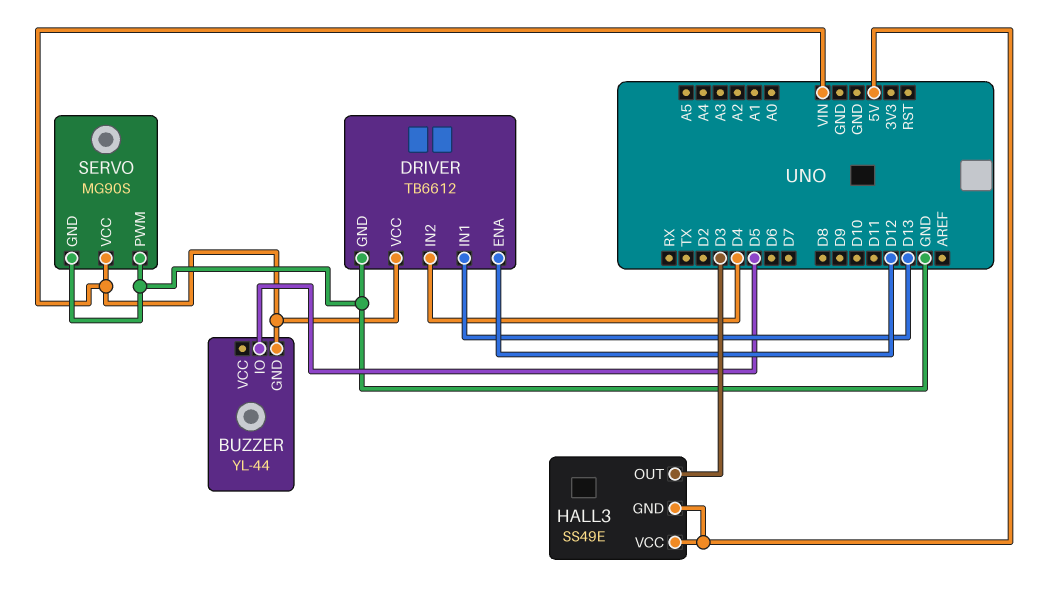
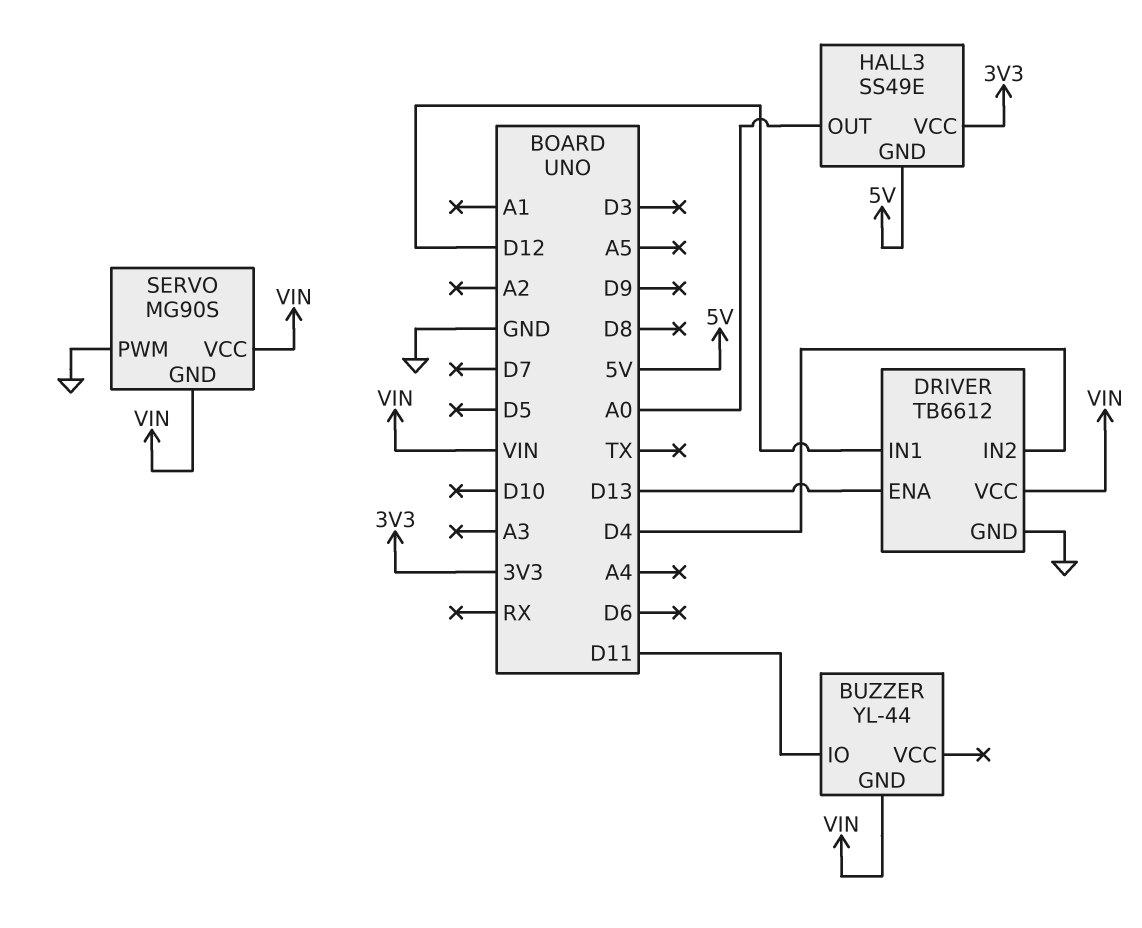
BUZZER pin IO: D5 -> D11
DRIVER pin ENA: D12 -> D13
DRIVER pin IN1: D13 -> D12
HALL3 pin OUT: D3 -> A0
HALL3 pin VCC: 5V -> 3V3
SERVO pin GND: GND -> VIN

